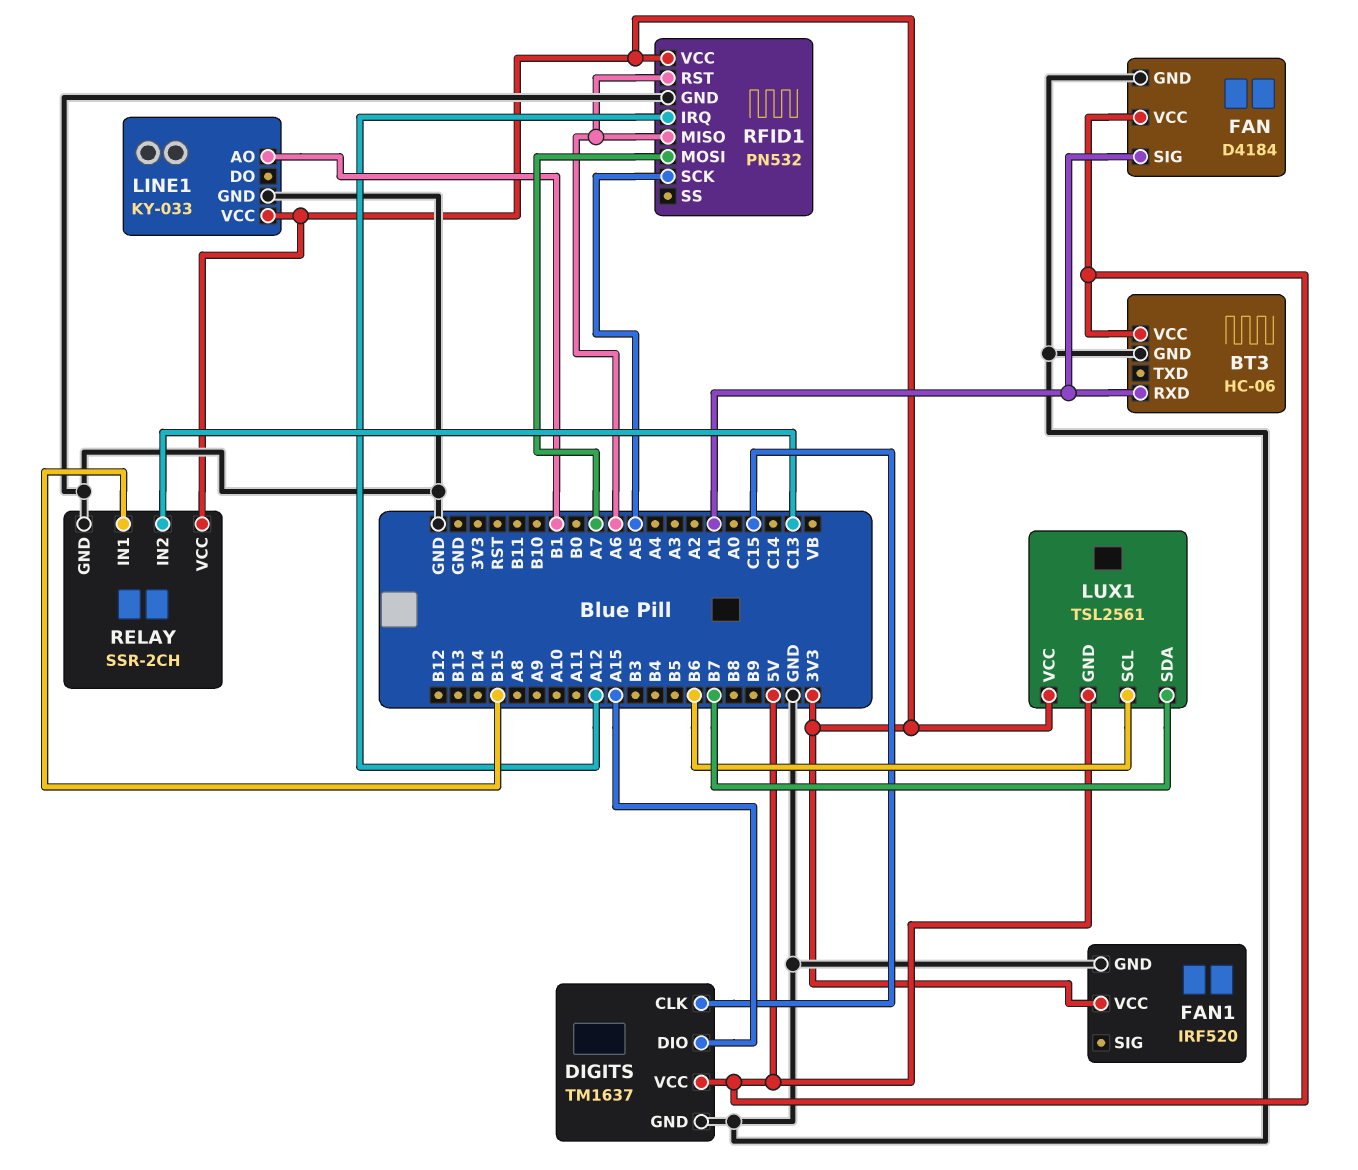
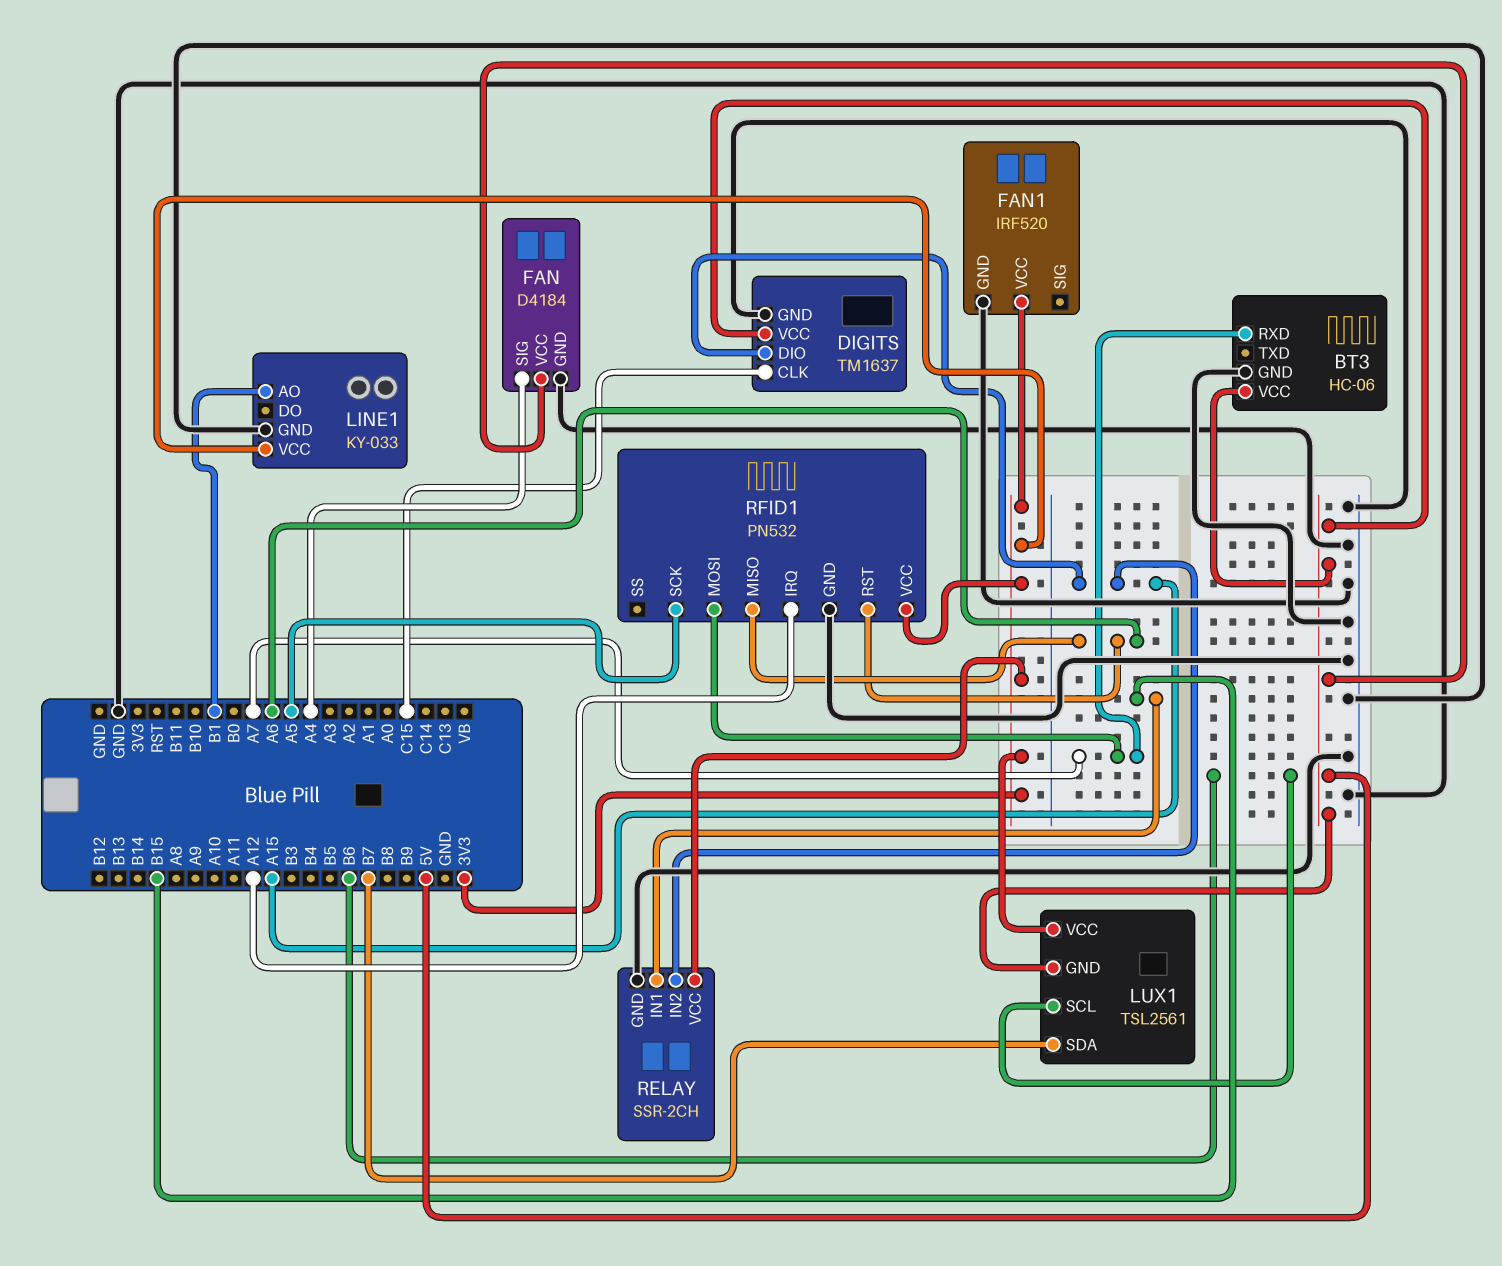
BT3 pin RXD: A1 -> A7
FAN pin SIG: A1 -> A4
RELAY pin IN2: C13 -> A15

